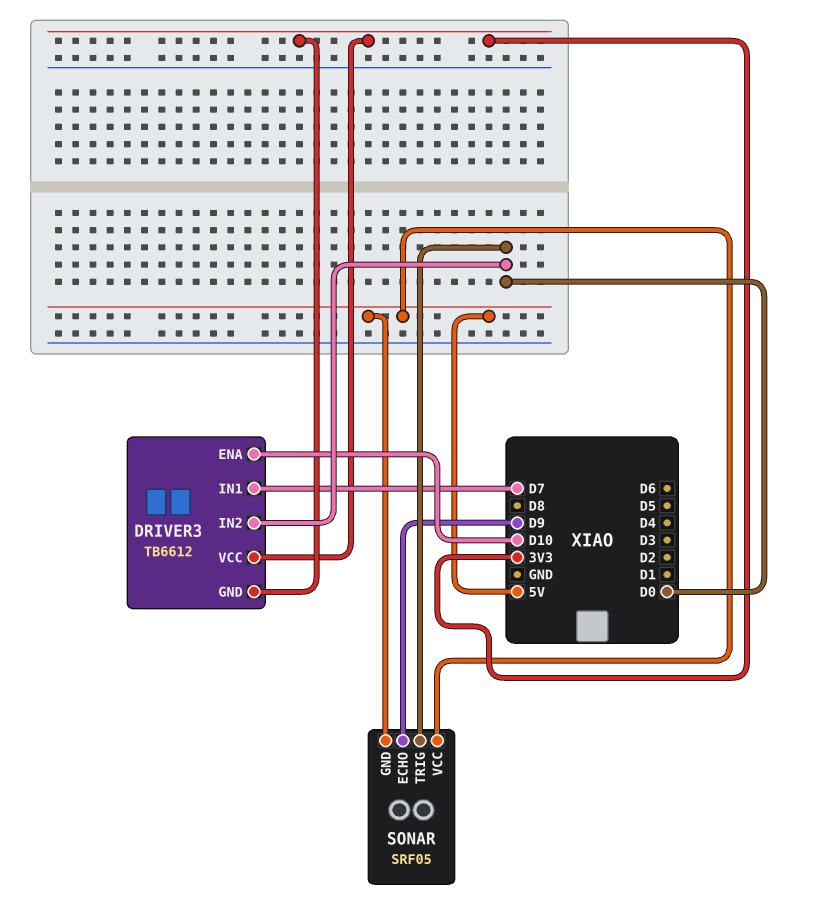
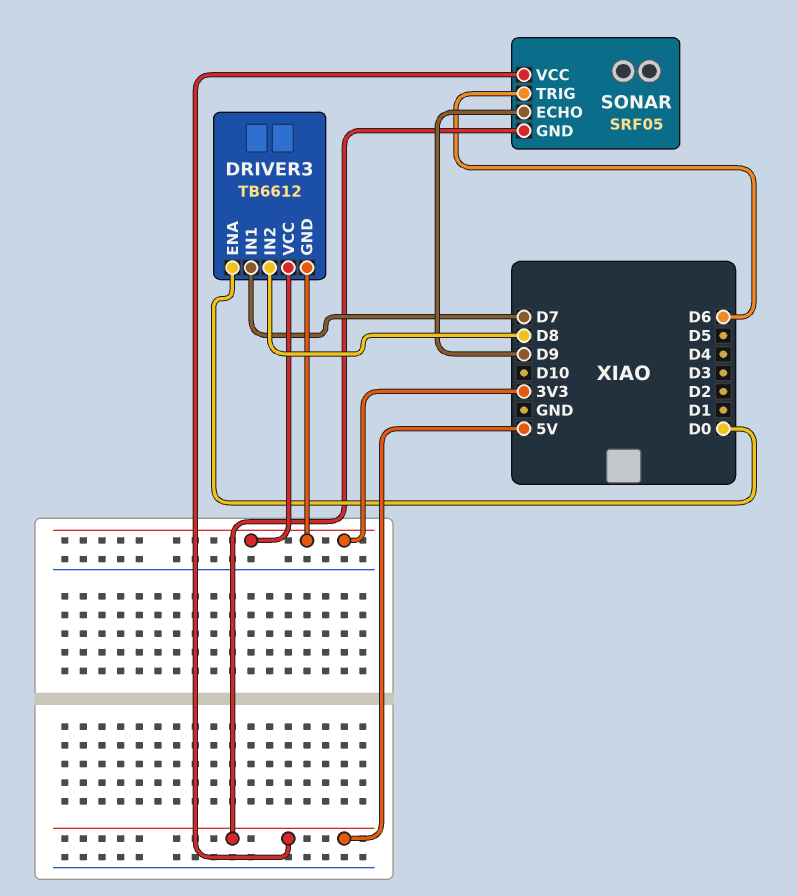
DRIVER3 pin ENA: D10 -> D0
DRIVER3 pin IN2: D0 -> D8
SONAR pin TRIG: D0 -> D6

